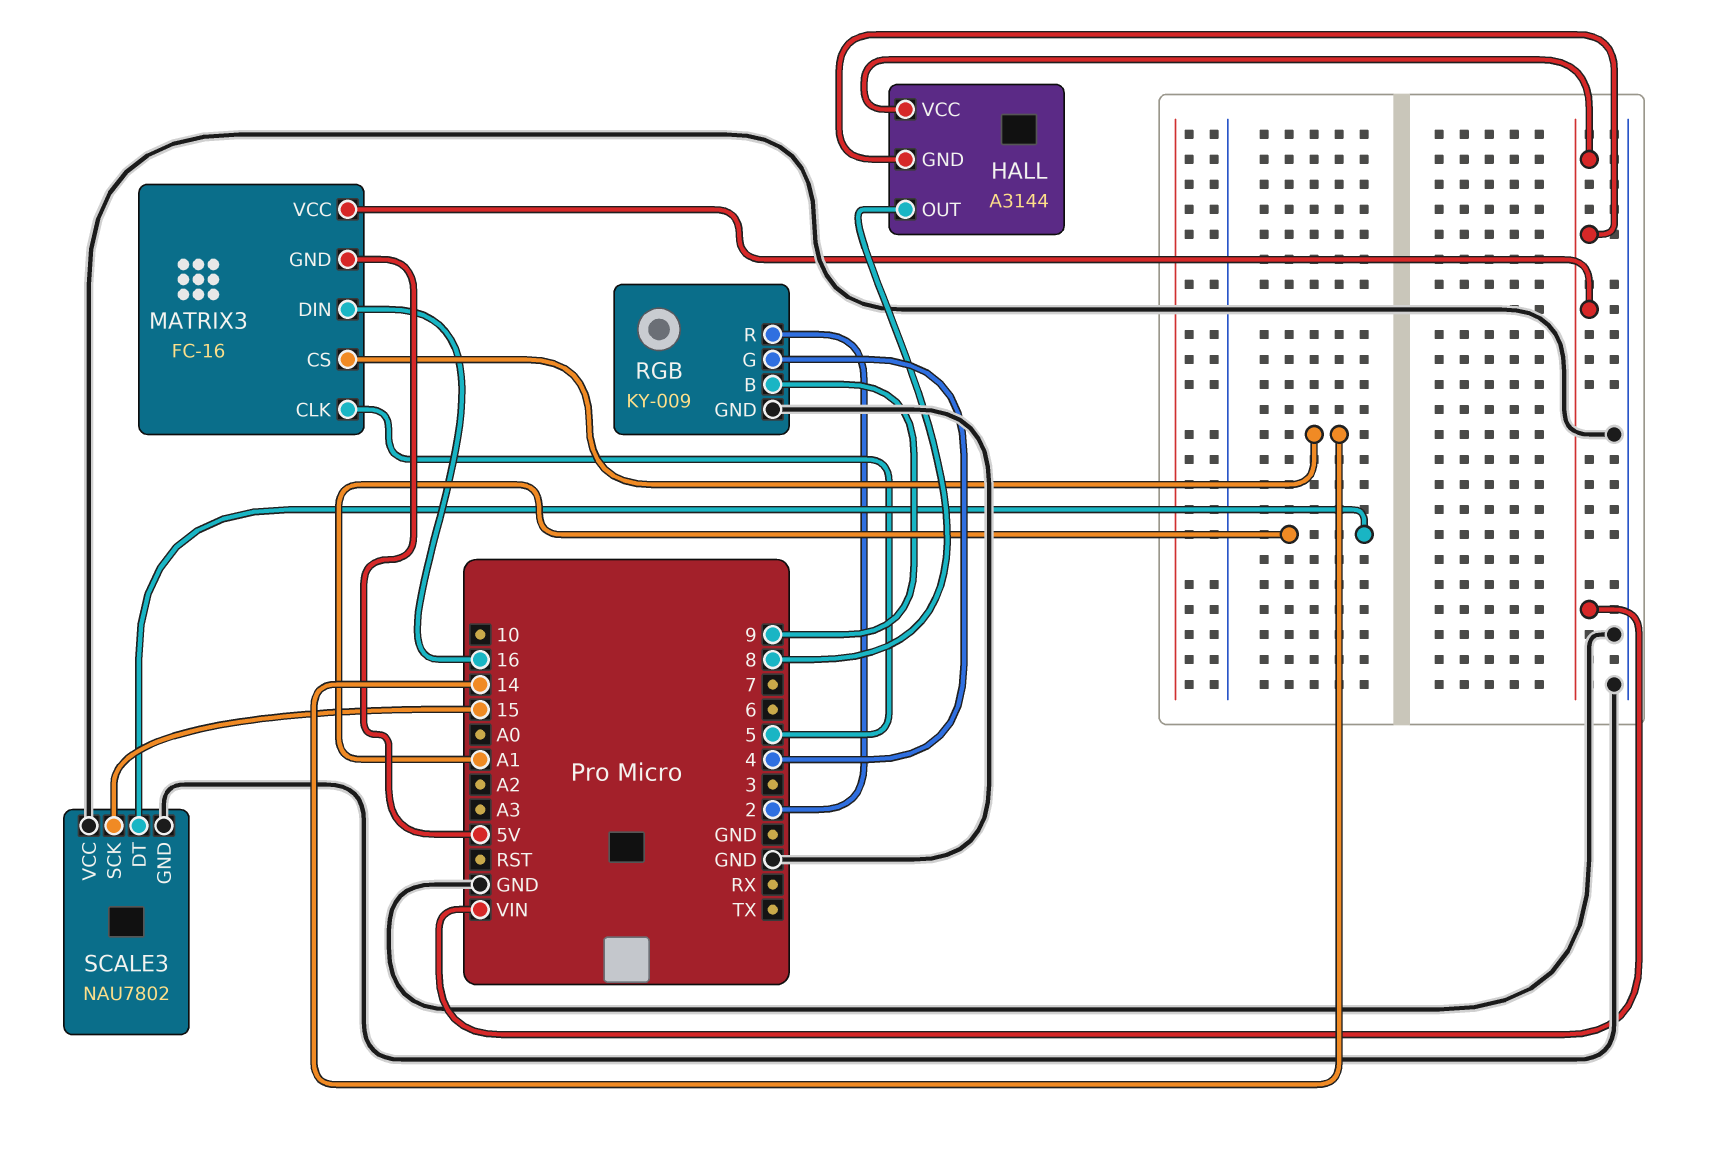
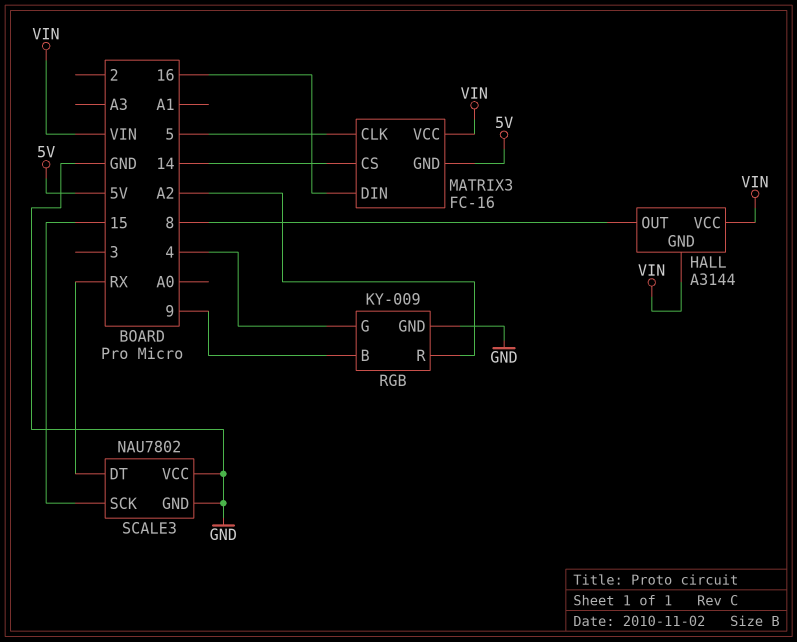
RGB pin R: 2 -> A2
SCALE3 pin DT: A1 -> RX

